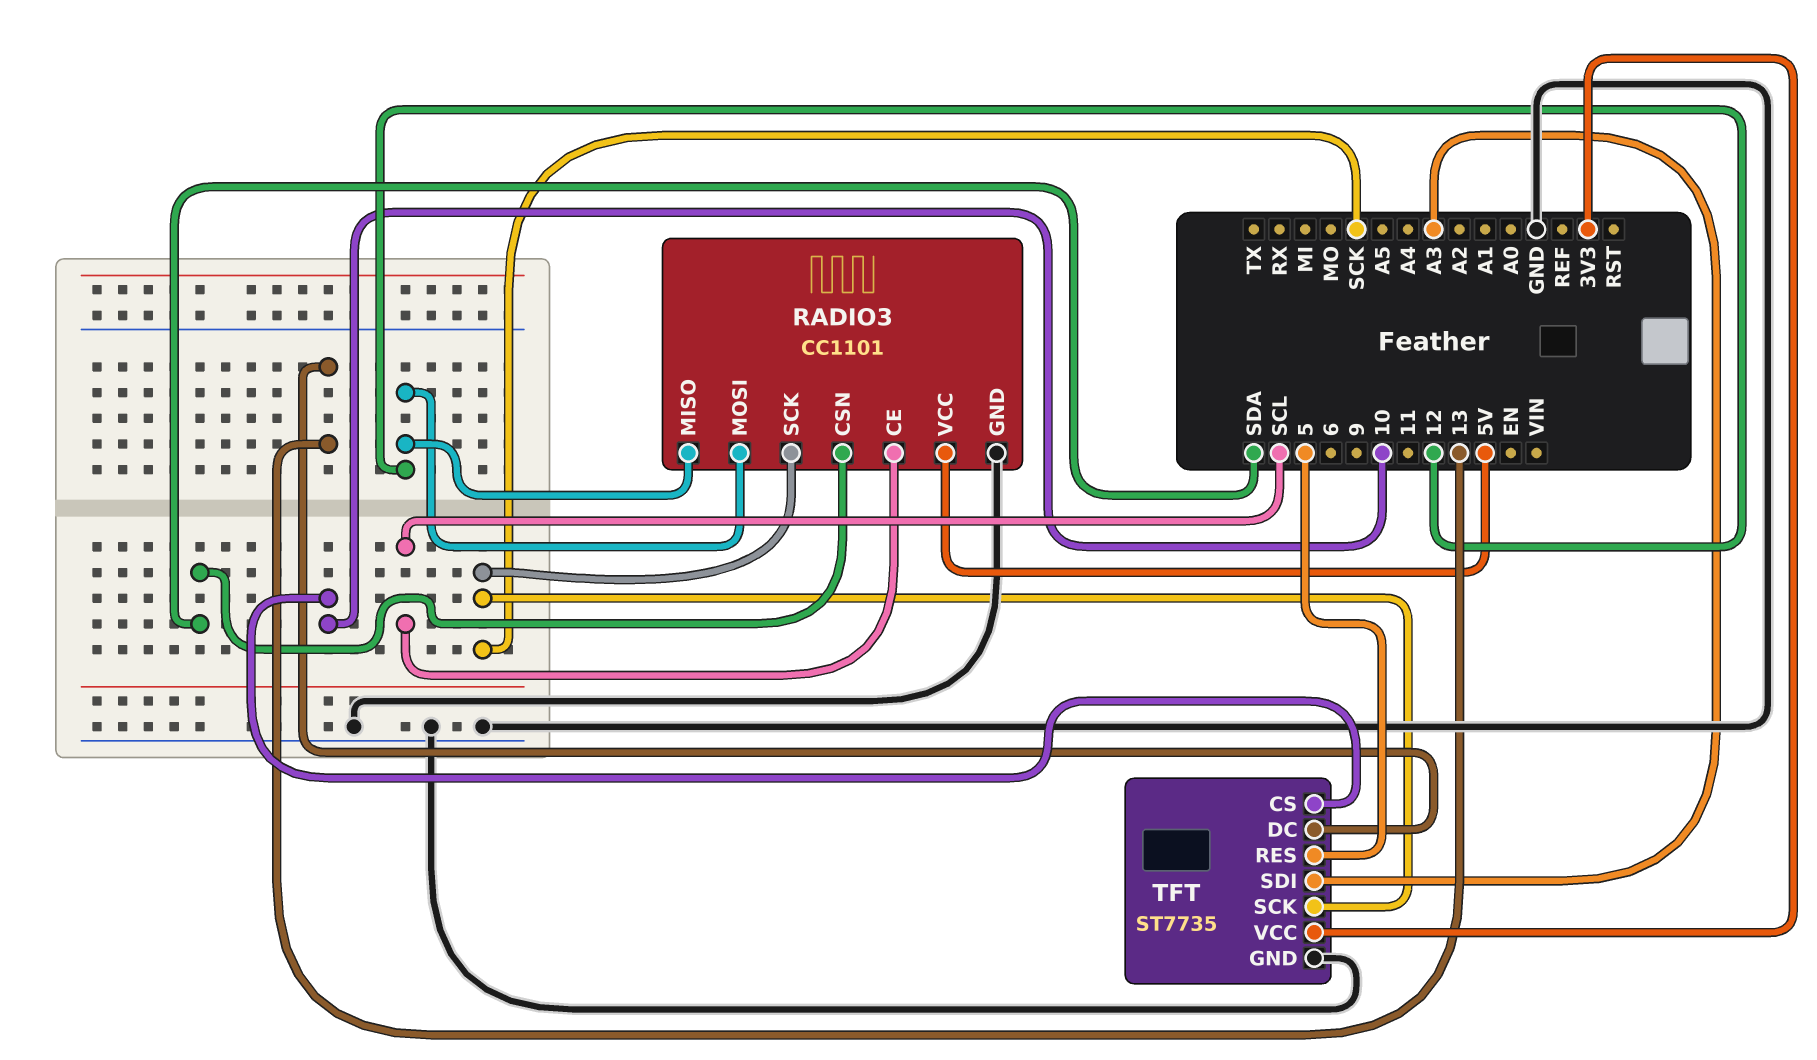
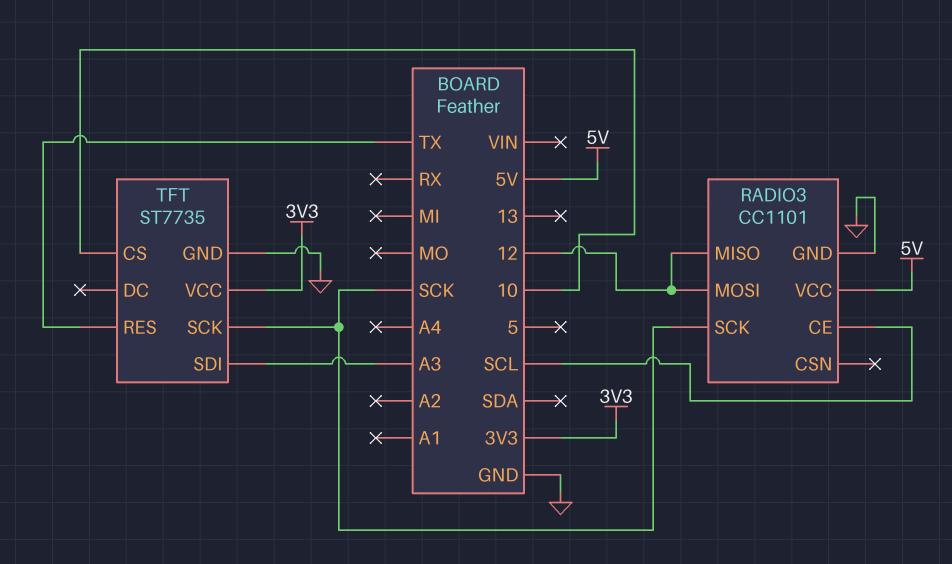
RADIO3 pin CSN: SDA -> none
TFT pin DC: 13 -> none
TFT pin RES: 5 -> TX

